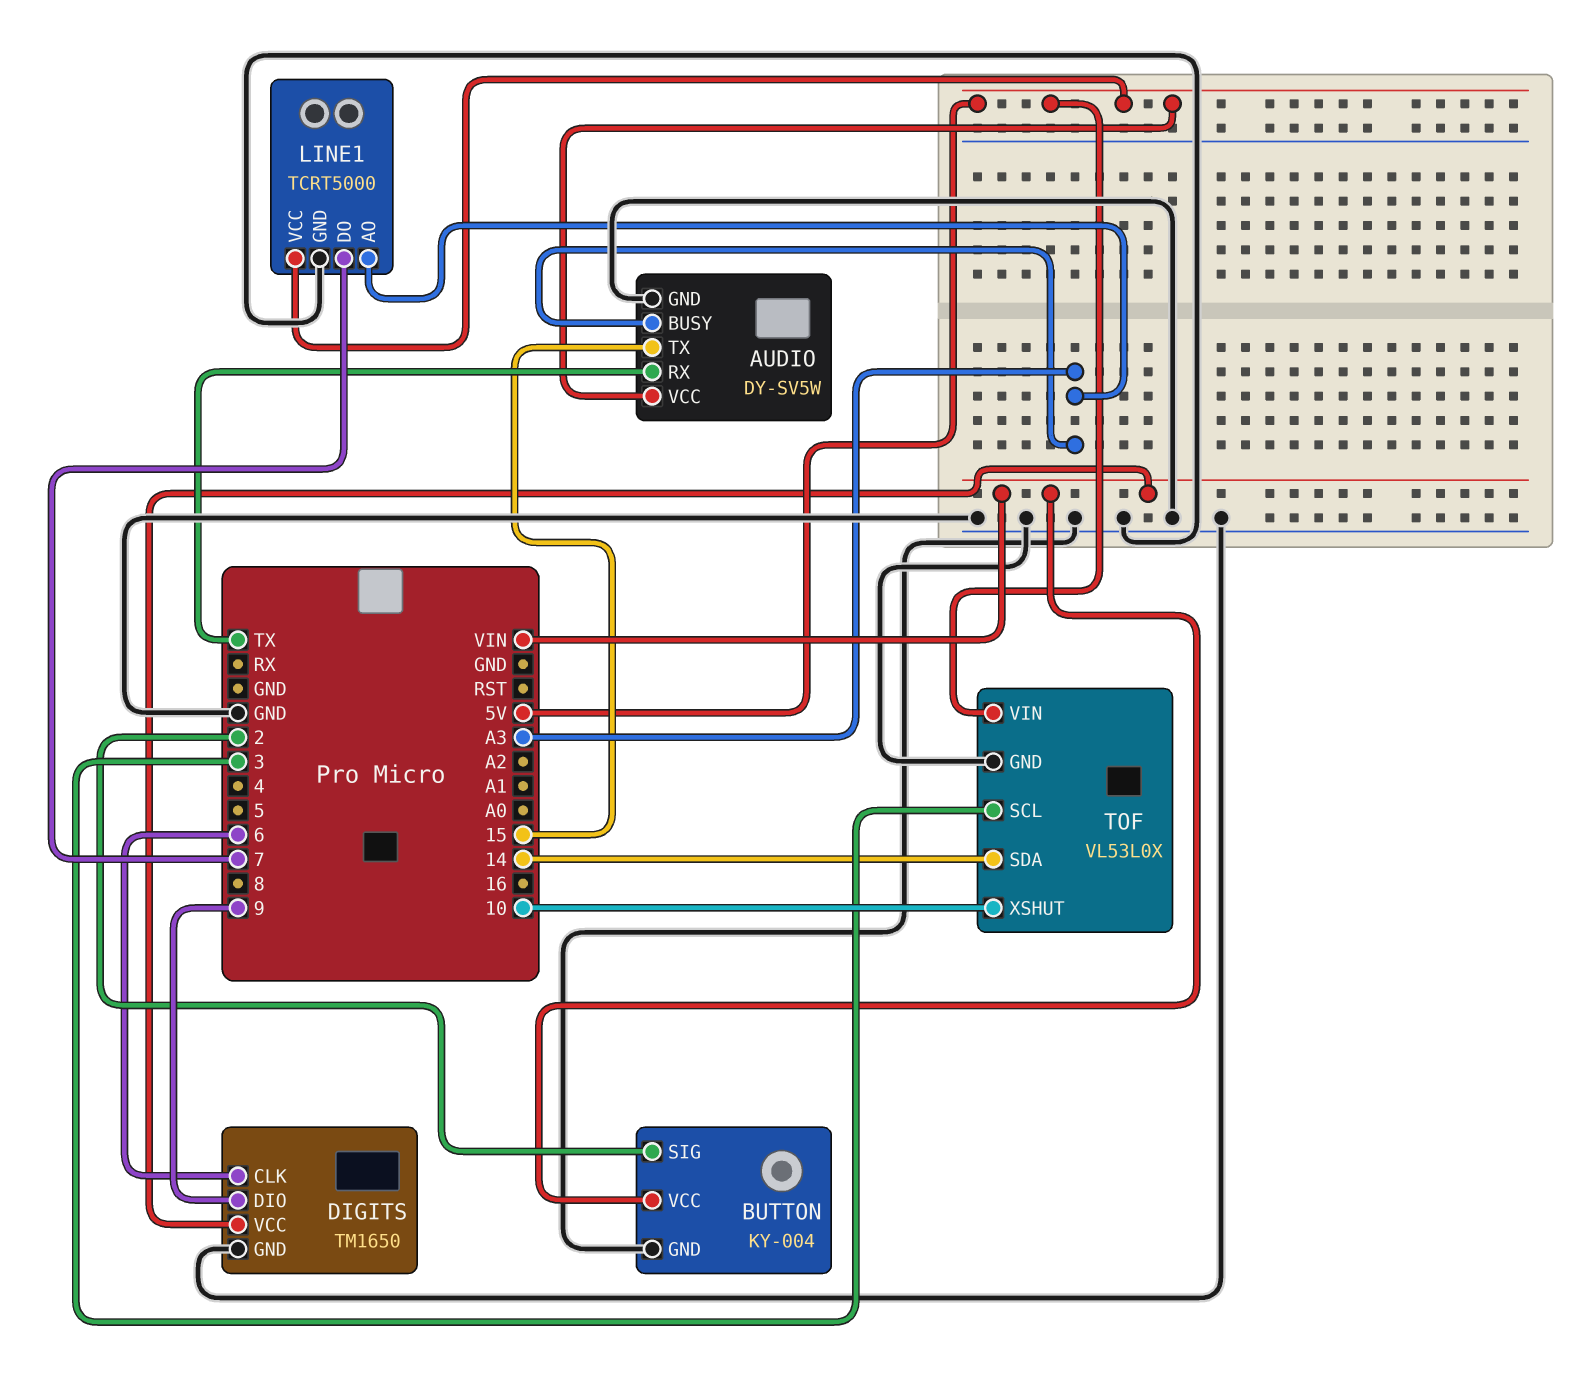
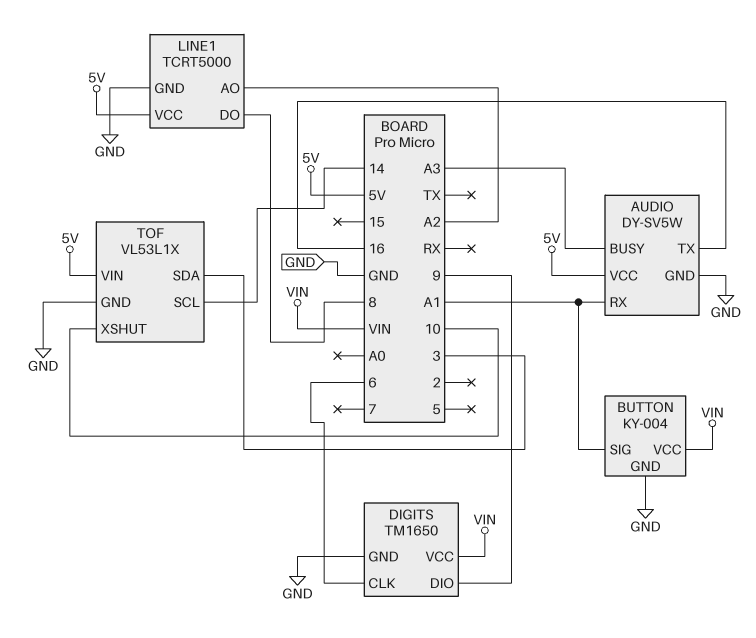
AUDIO pin RX: TX -> A1
AUDIO pin TX: 15 -> 16
BUTTON pin SIG: 2 -> A1
LINE1 pin AO: A3 -> A2
LINE1 pin DO: 7 -> 8
TOF: VL53L0X -> VL53L1X
TOF pin SCL: 3 -> 14
TOF pin SDA: 14 -> 3

